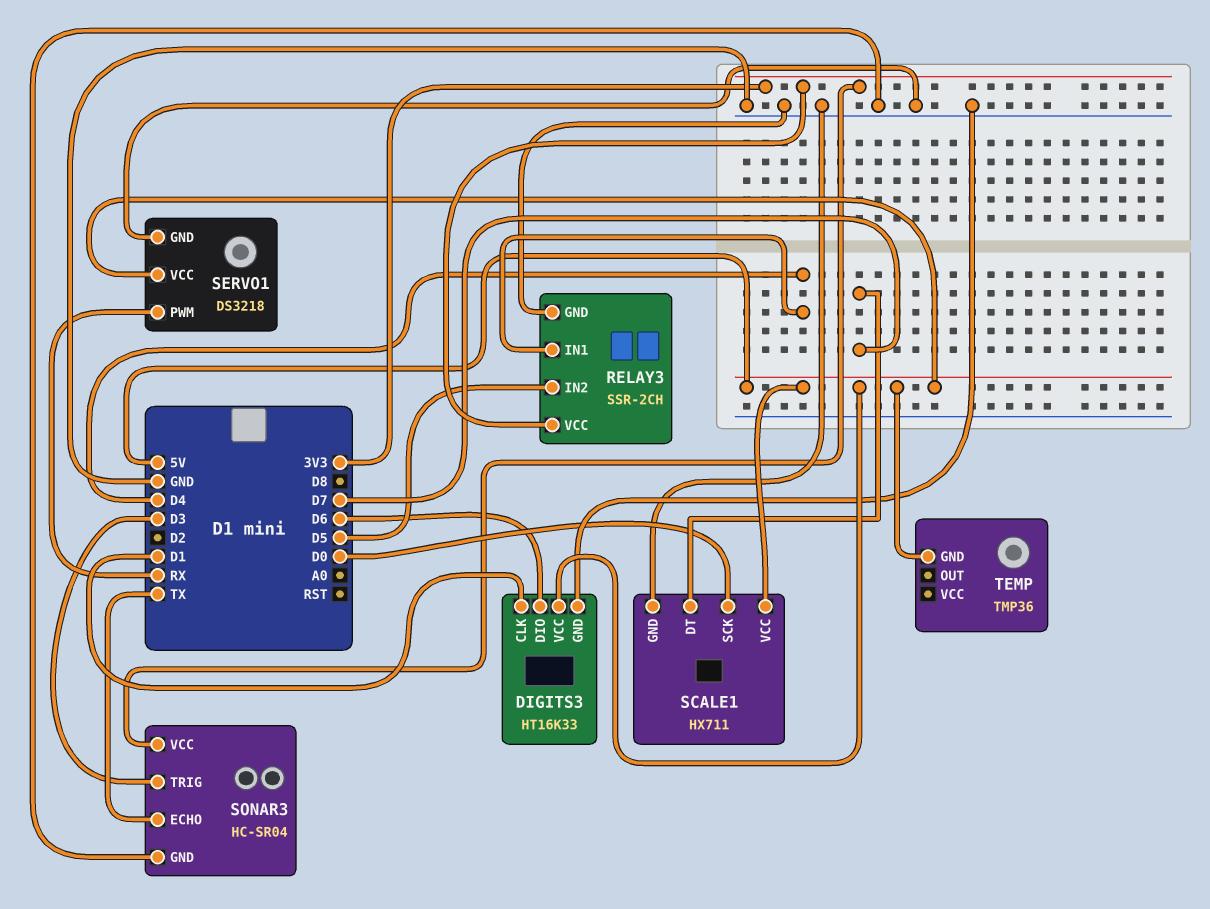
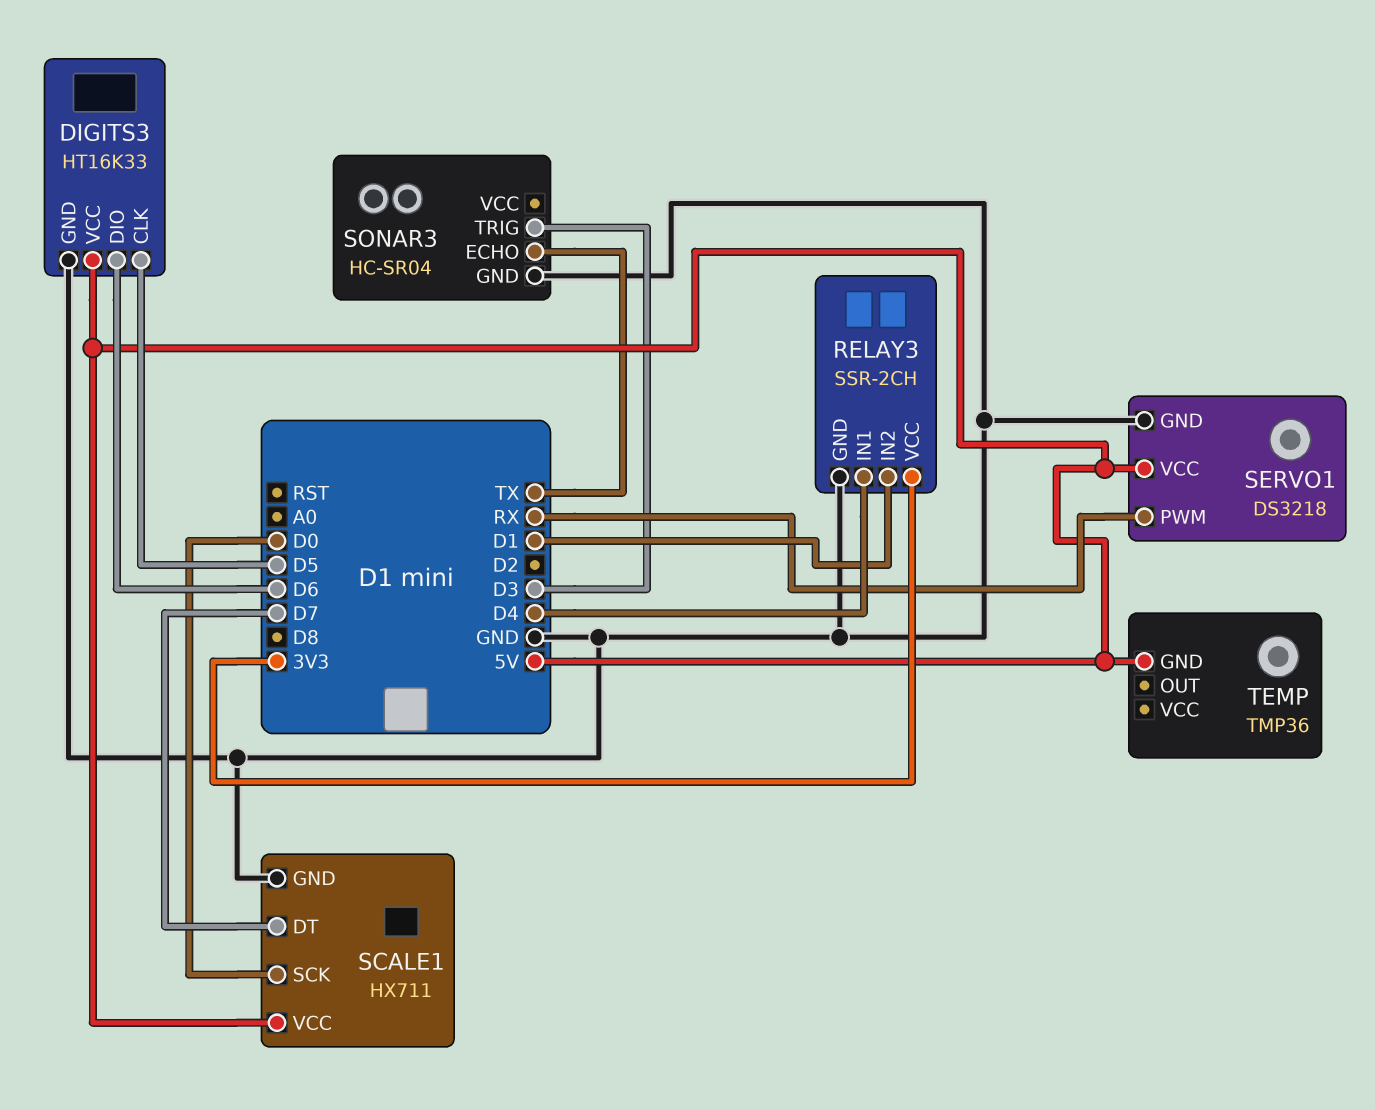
DIGITS3 pin CLK: D1 -> D5
RELAY3 pin IN2: D5 -> D1
SONAR3 pin VCC: 3V3 -> none

